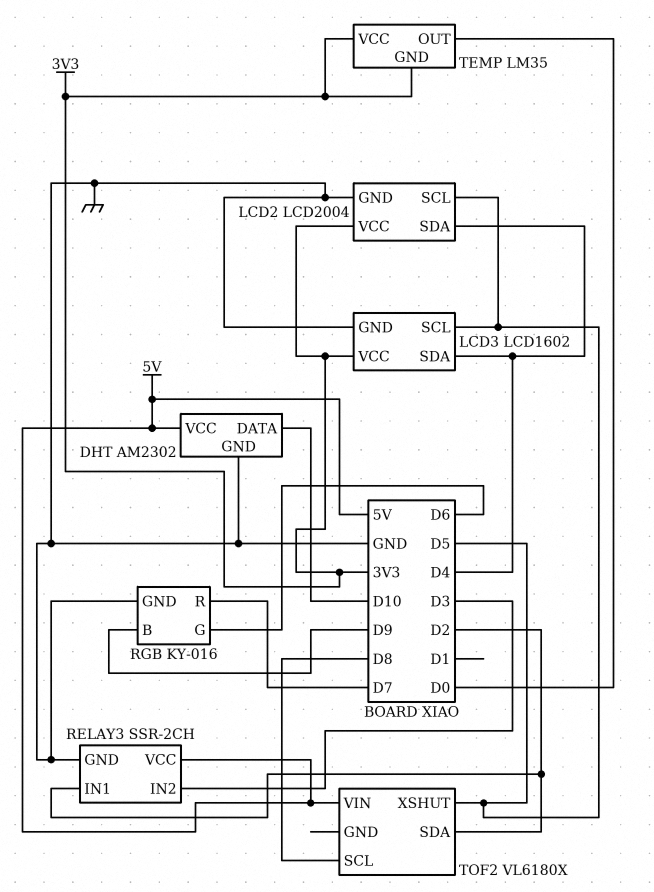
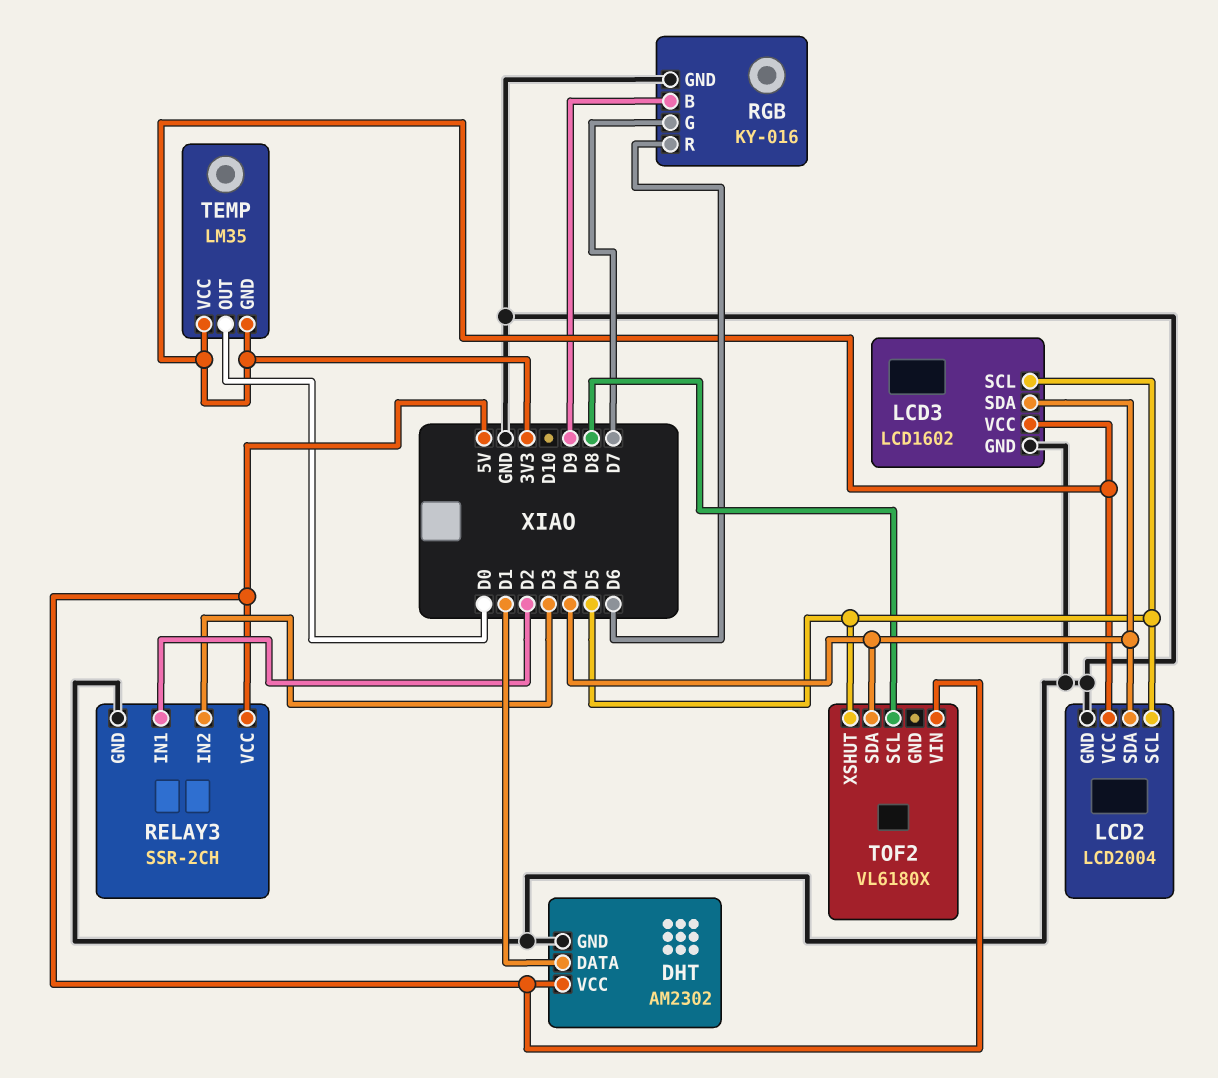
DHT pin DATA: D10 -> D1
RGB pin G: D6 -> D7
RGB pin R: D7 -> D6
TOF2 pin SDA: D2 -> D4

